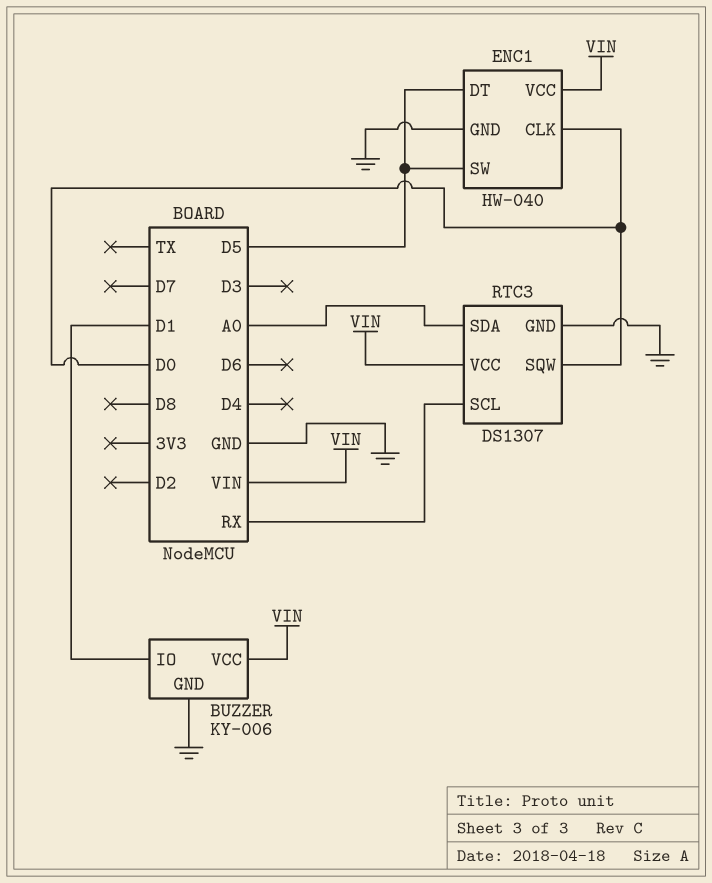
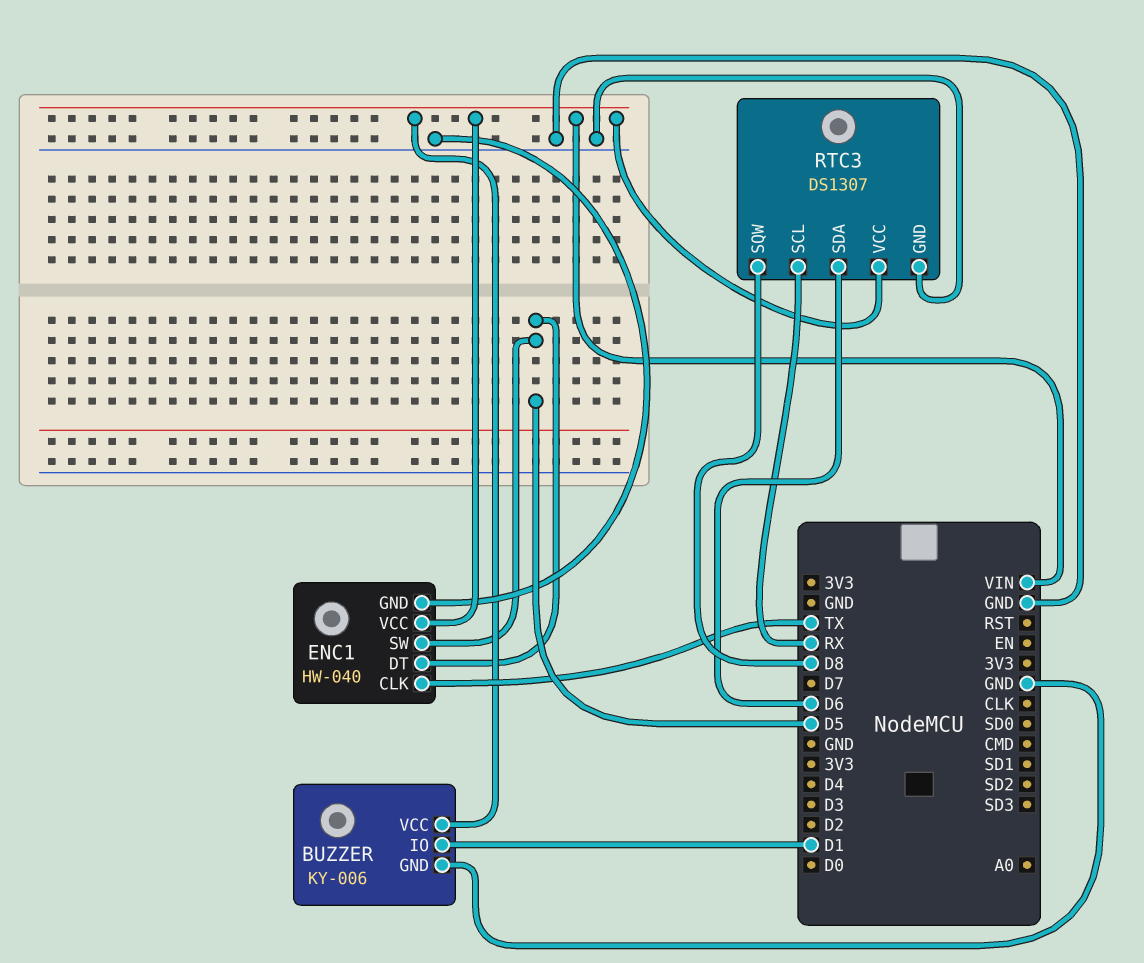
ENC1 pin CLK: D0 -> TX
RTC3 pin SDA: A0 -> D6
RTC3 pin SQW: D0 -> D8

